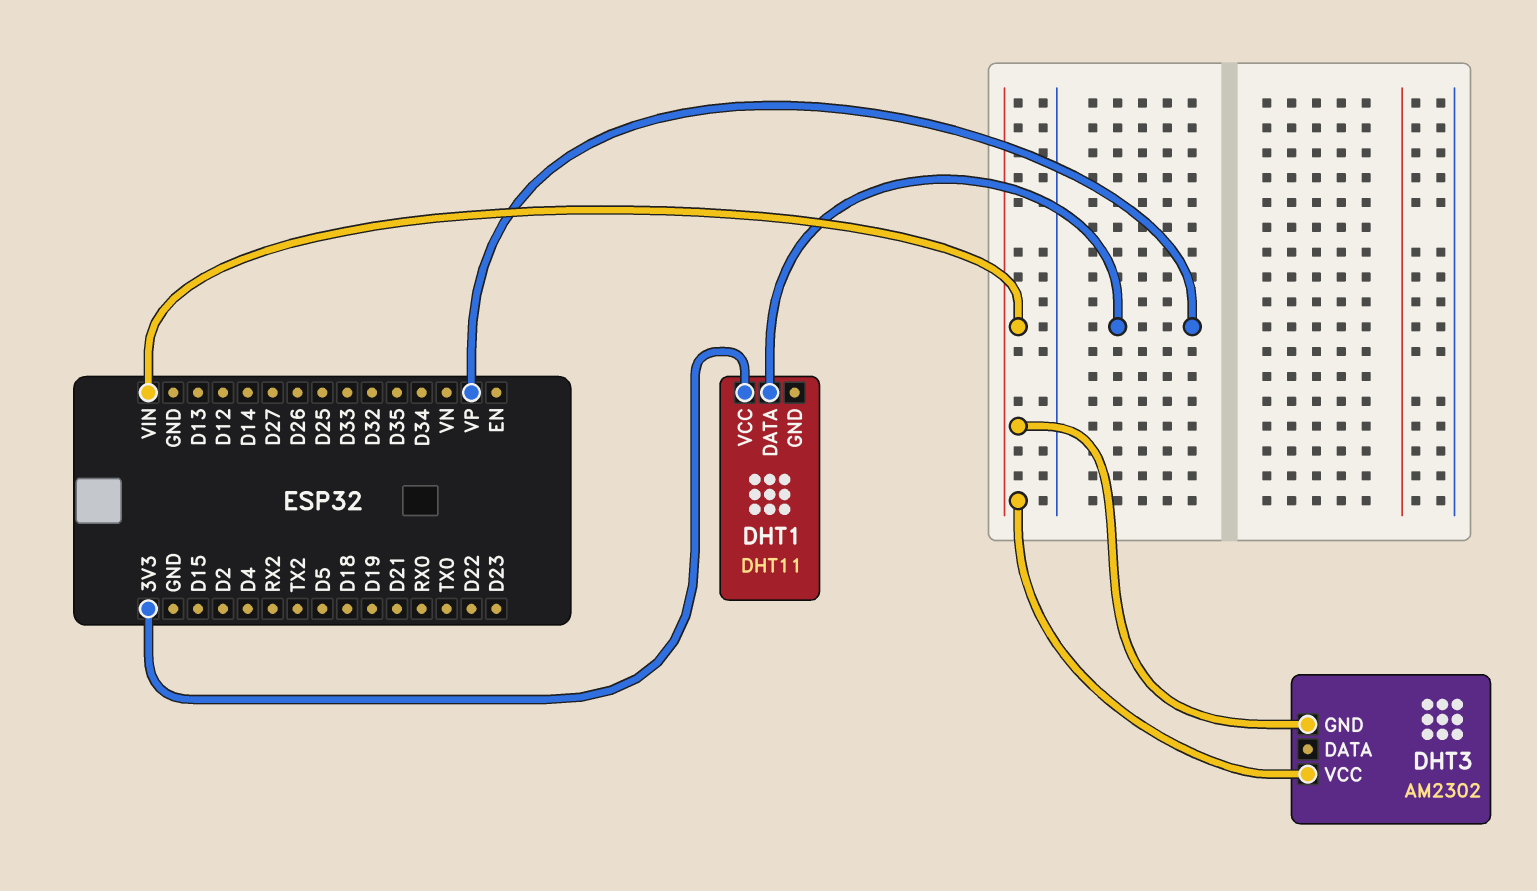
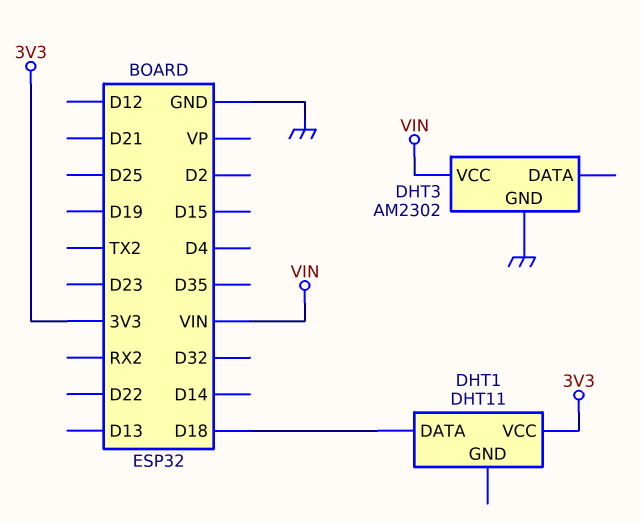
DHT1 pin DATA: VP -> D18
DHT3 pin GND: VIN -> GND

